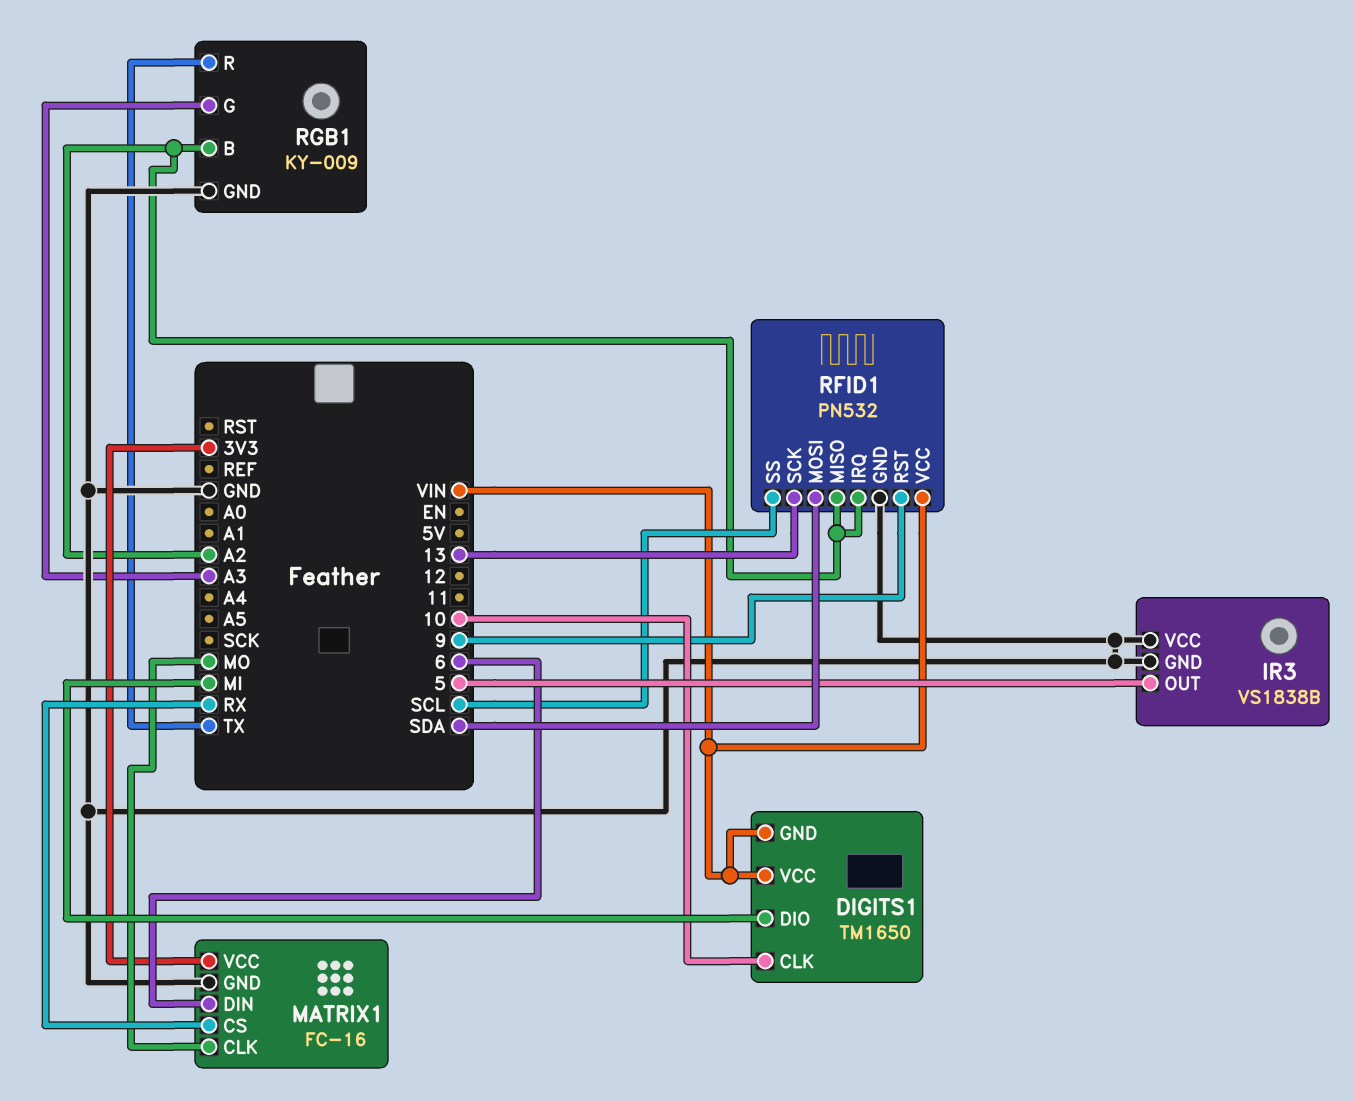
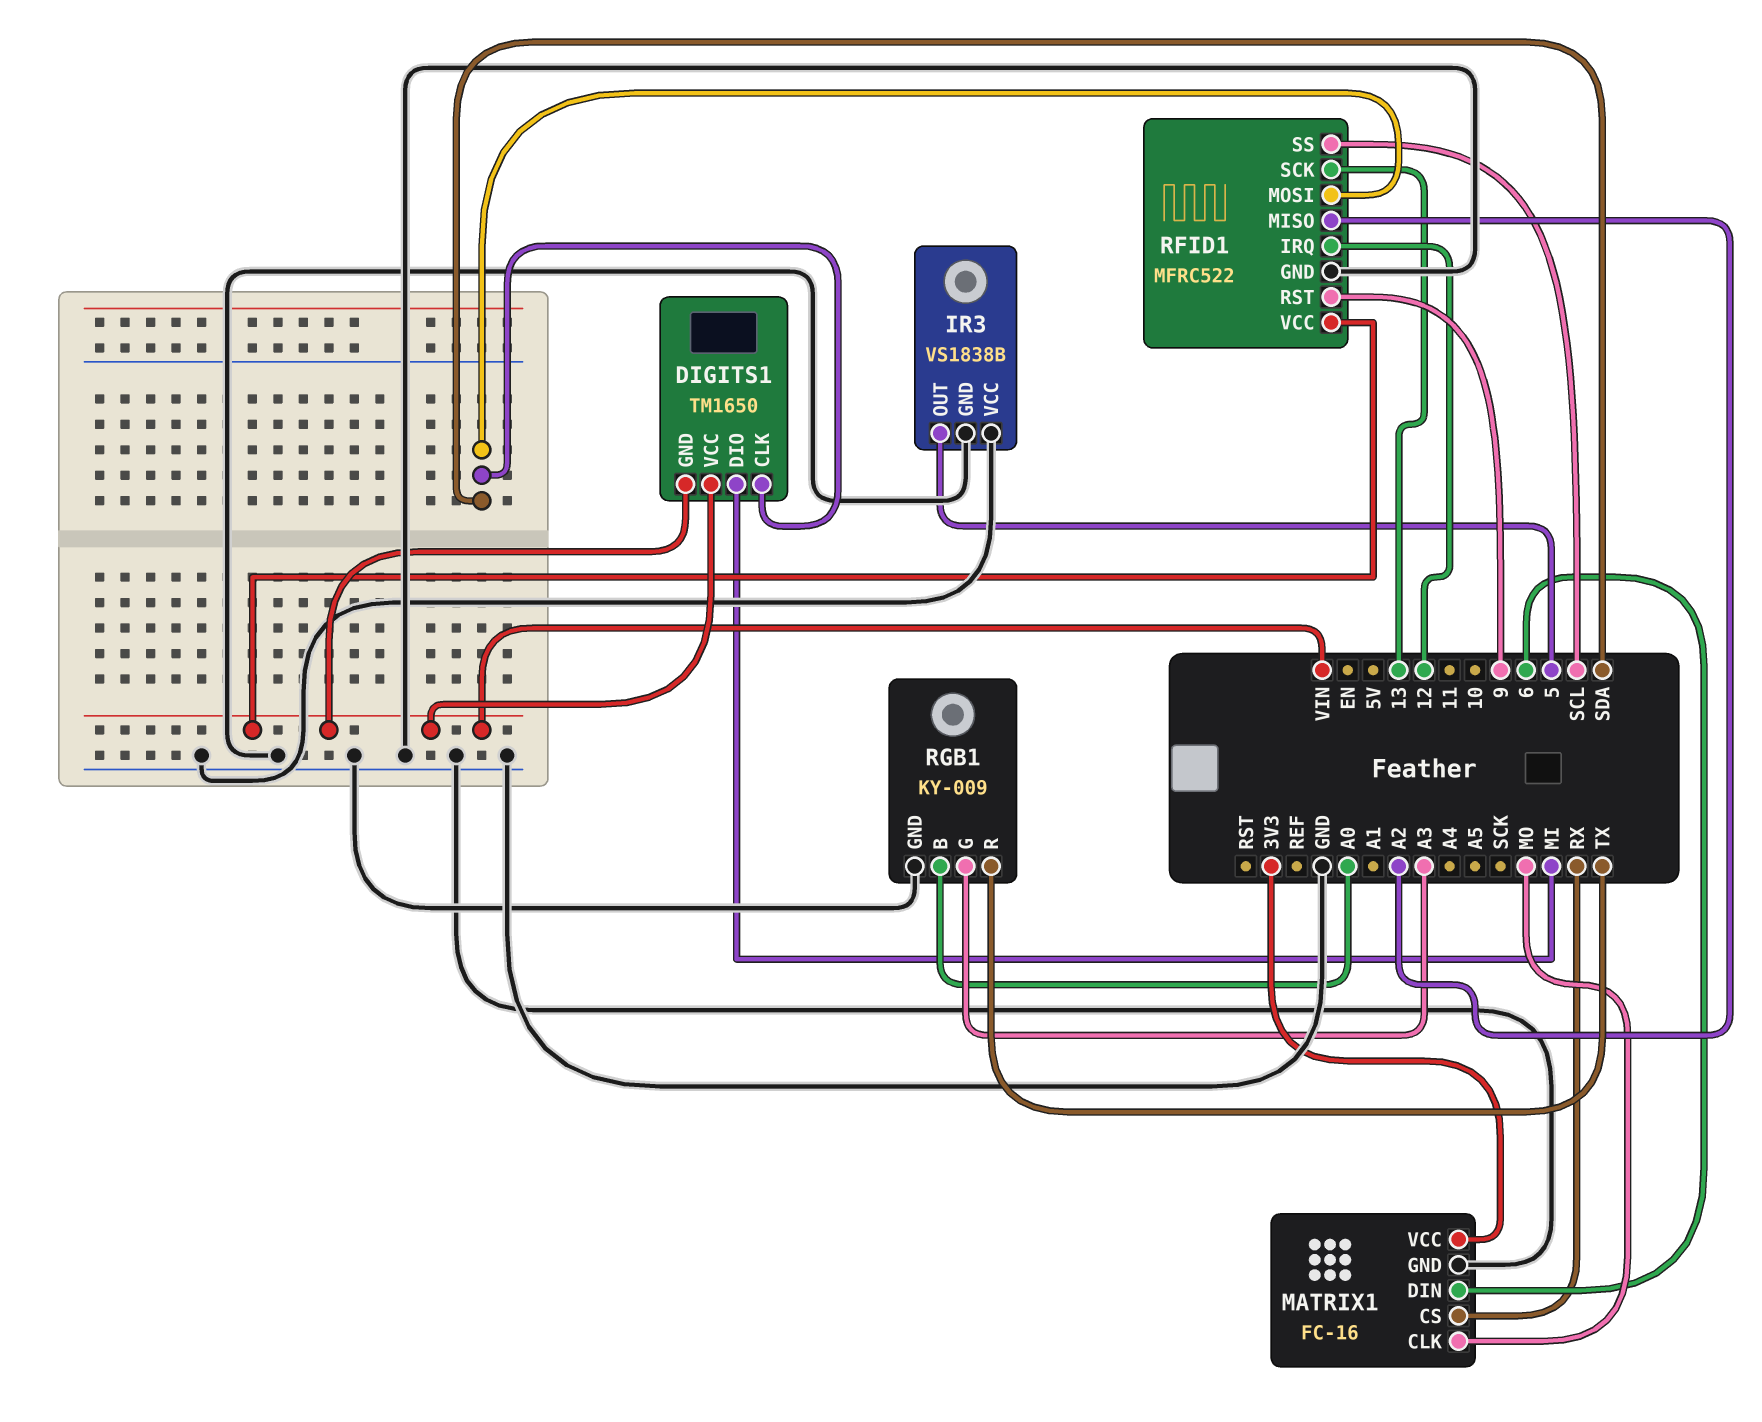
DIGITS1 pin CLK: 10 -> SDA
RFID1: PN532 -> MFRC522
RFID1 pin IRQ: A2 -> 12
RGB1 pin B: A2 -> A0

